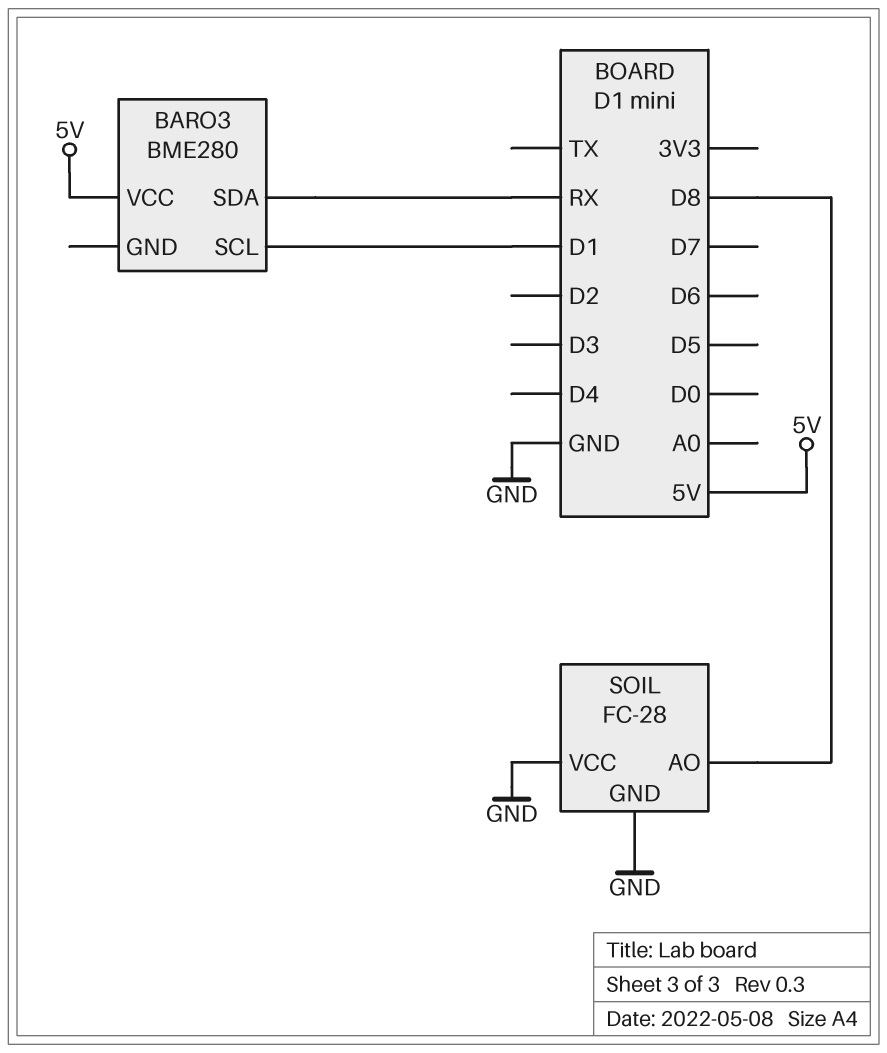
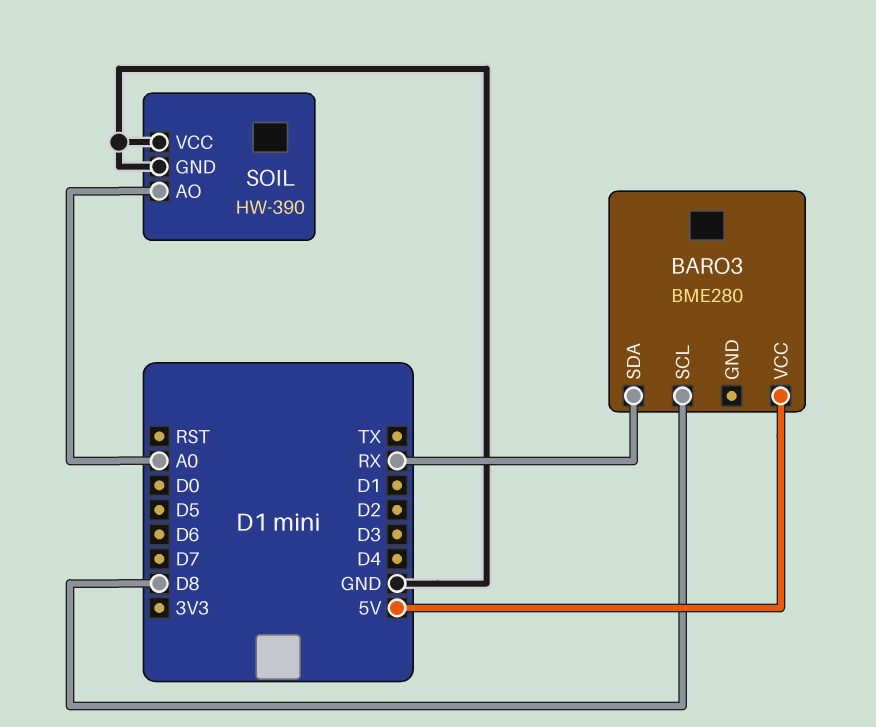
BARO3 pin SCL: D1 -> D8
SOIL: FC-28 -> HW-390
SOIL pin AO: D8 -> A0

